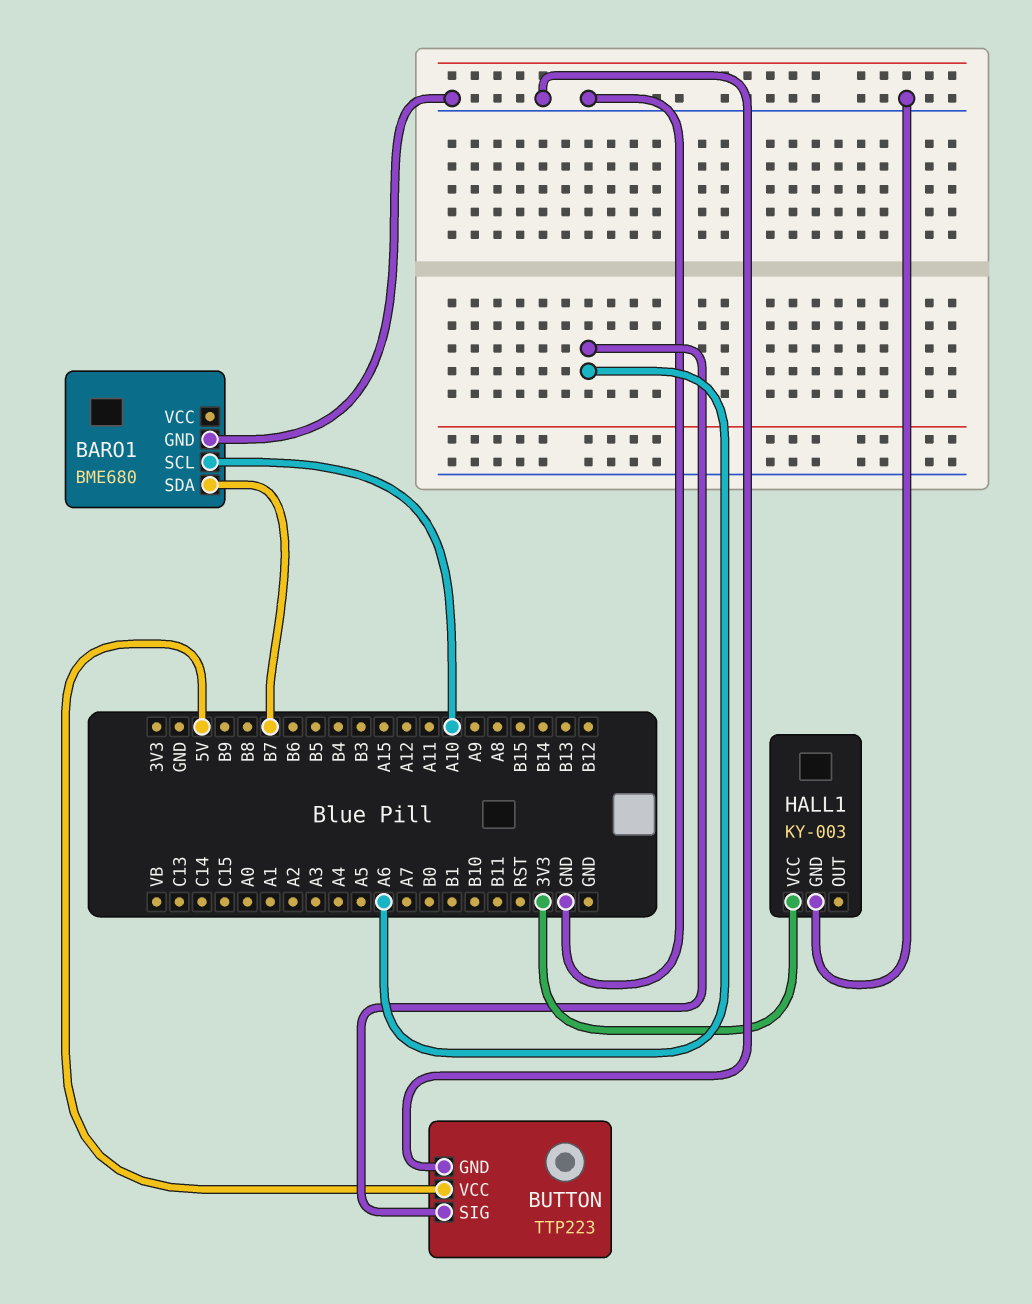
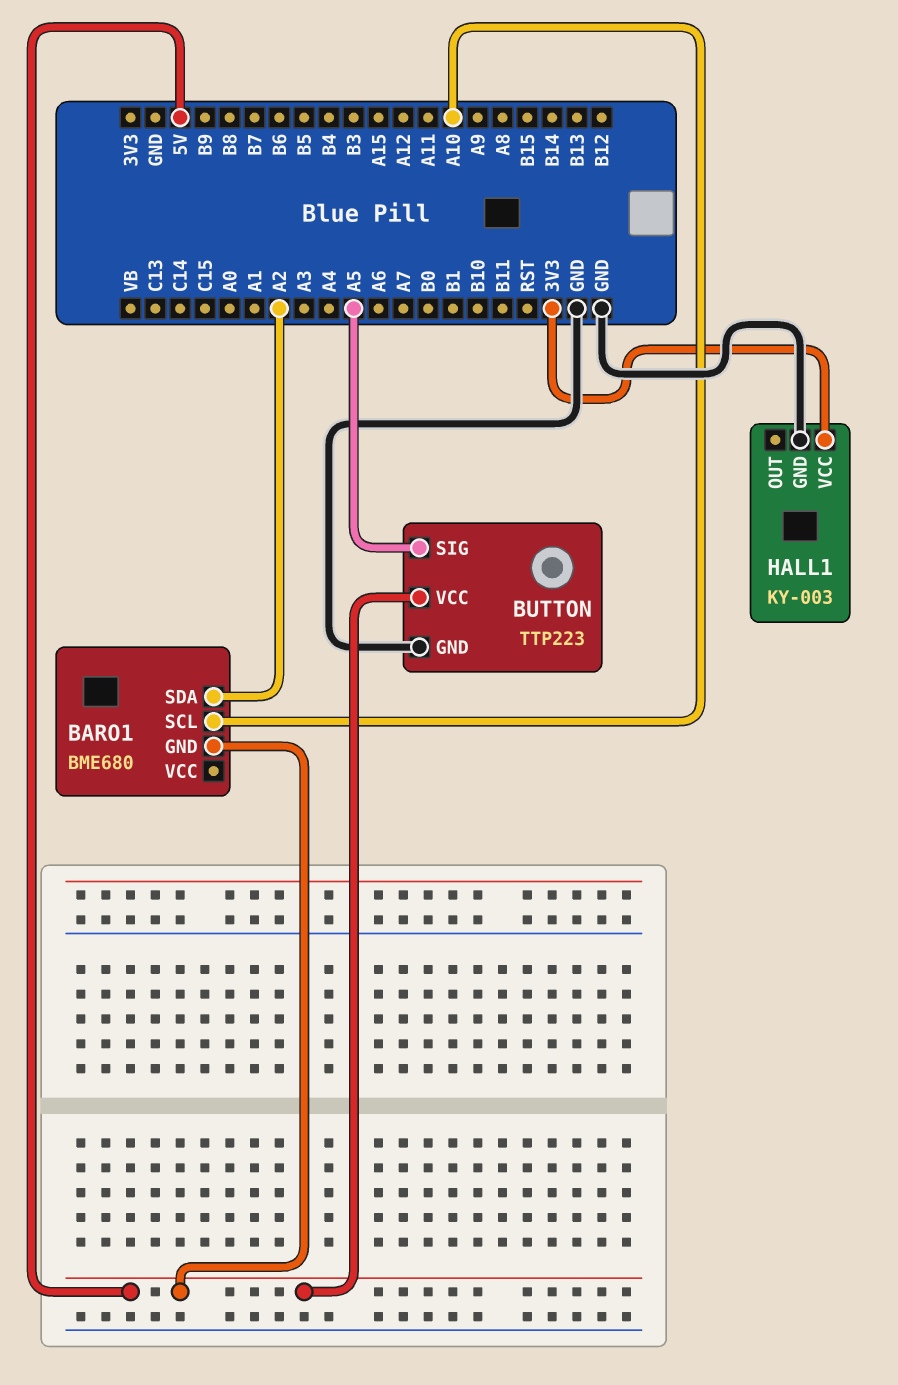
BARO1 pin GND: GND -> 5V
BARO1 pin SDA: B7 -> A2
BUTTON pin SIG: A6 -> A5

